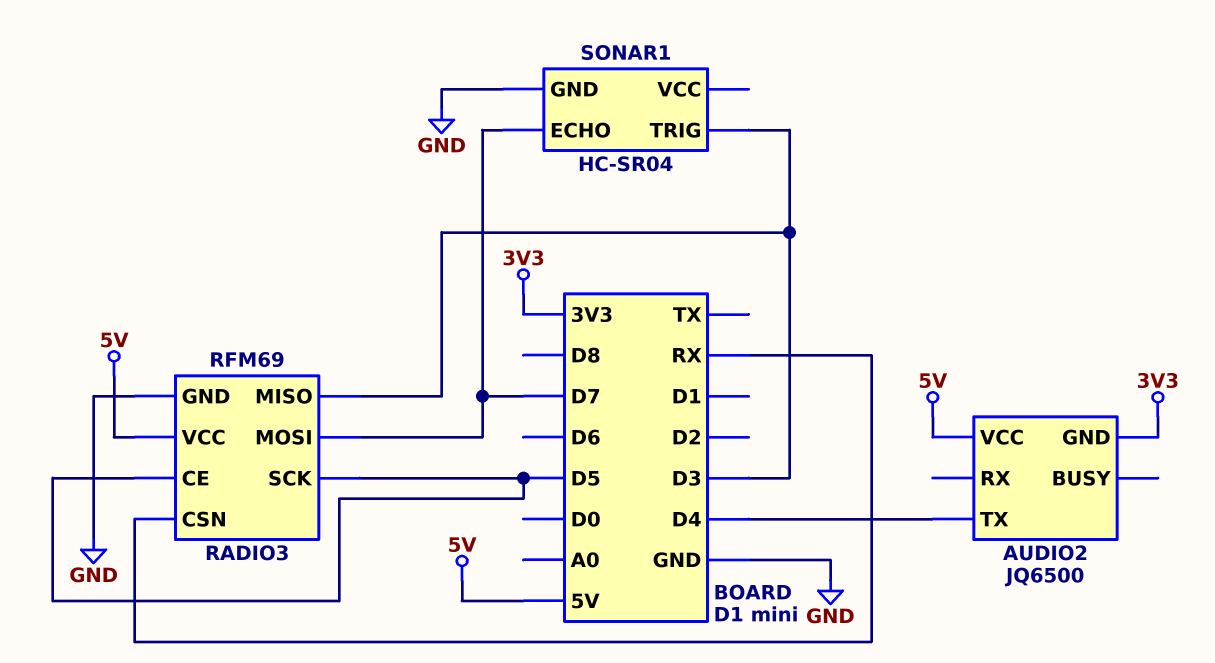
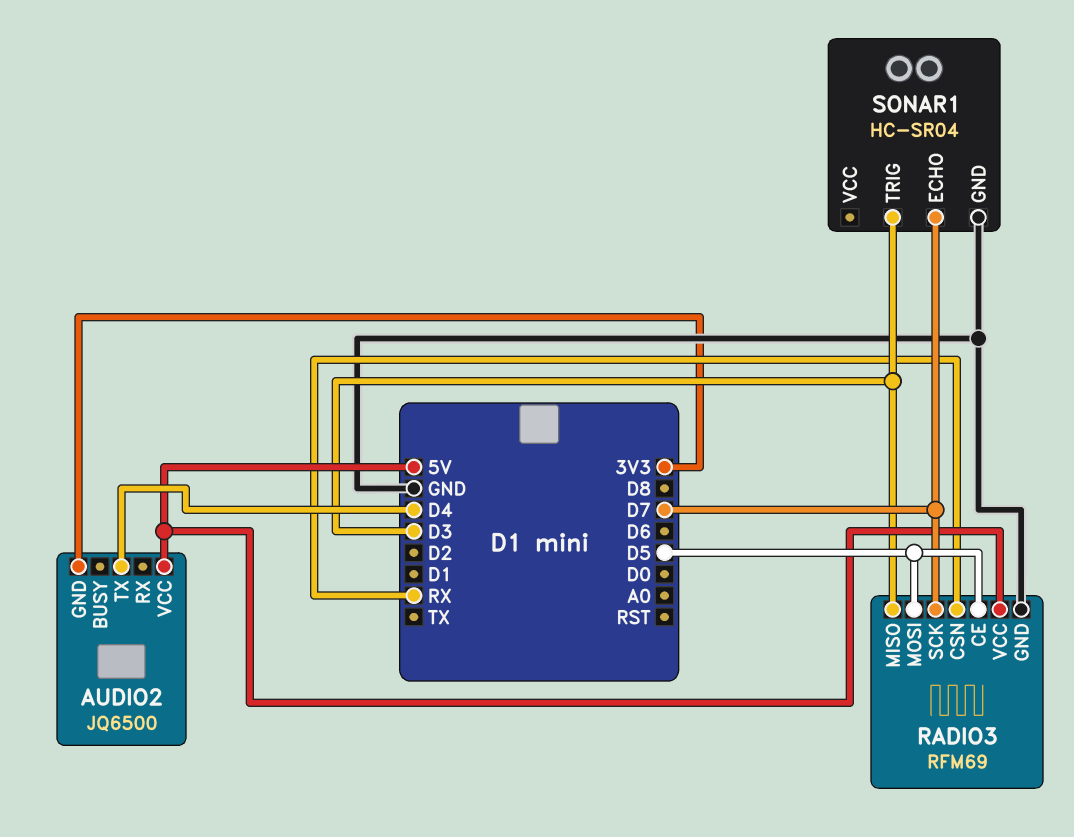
RADIO3 pin MOSI: D7 -> D5
RADIO3 pin SCK: D5 -> D7

